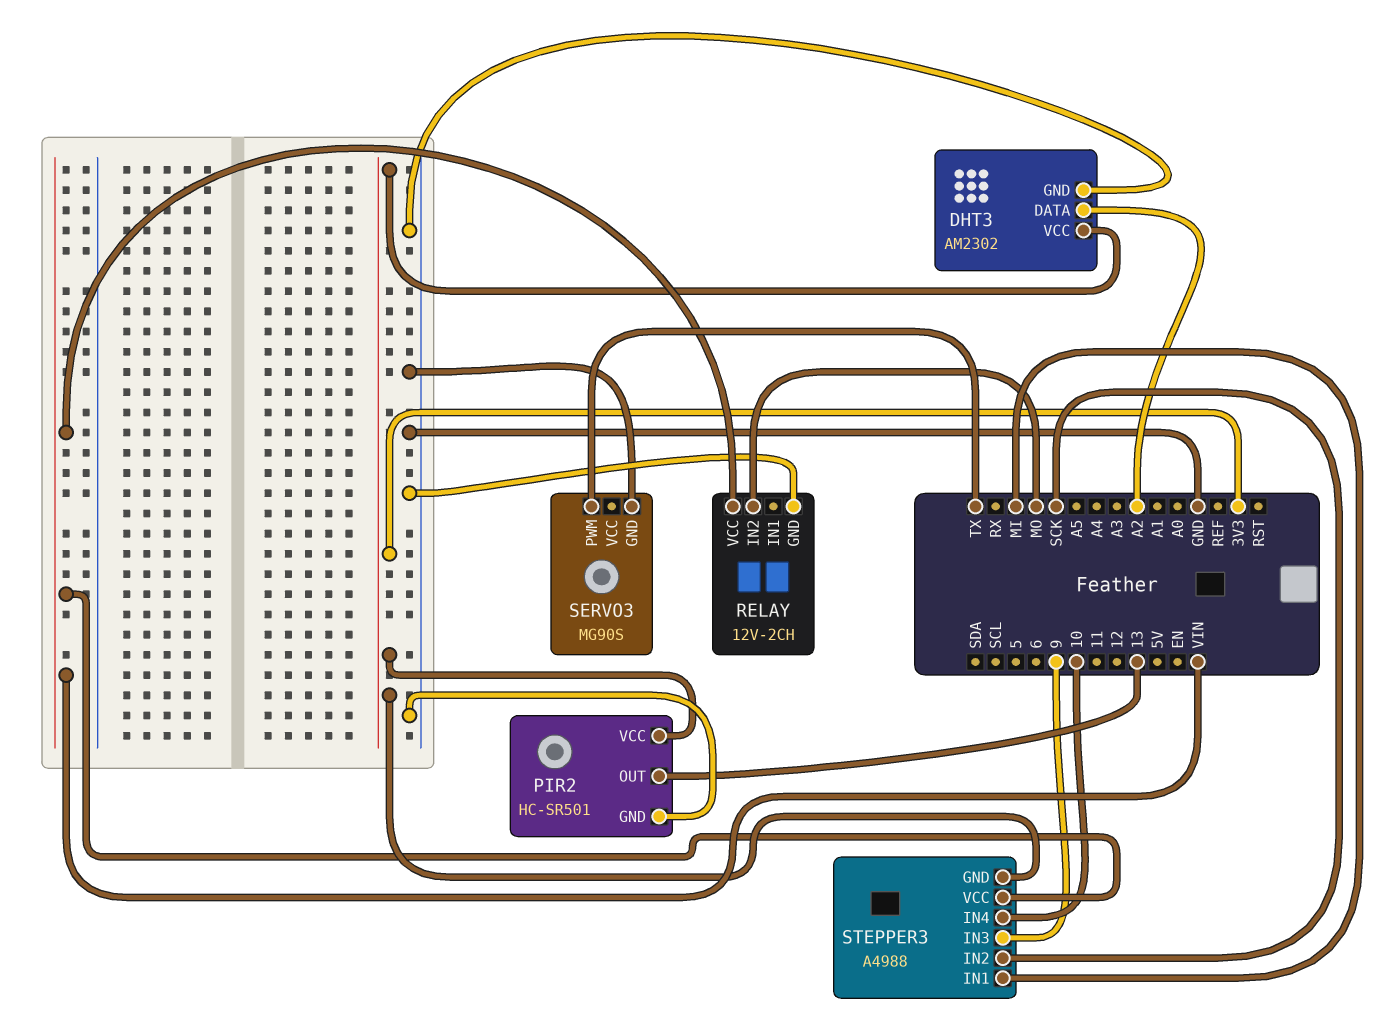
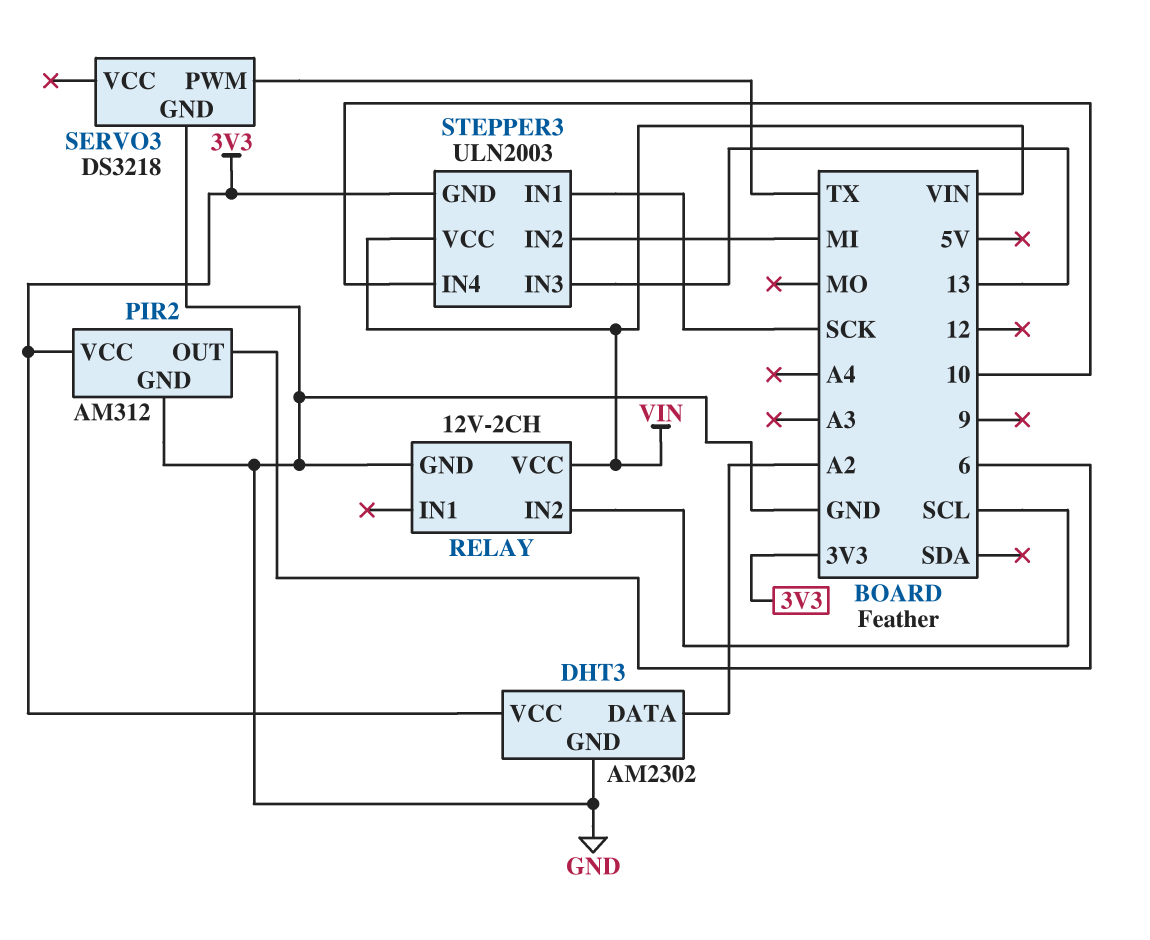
PIR2: HC-SR501 -> AM312
PIR2 pin OUT: 13 -> 6
RELAY pin IN2: MO -> SCL
SERVO3: MG90S -> DS3218
STEPPER3: A4988 -> ULN2003
STEPPER3 pin IN1: MI -> SCK
STEPPER3 pin IN2: SCK -> MI
STEPPER3 pin IN3: 9 -> 13

